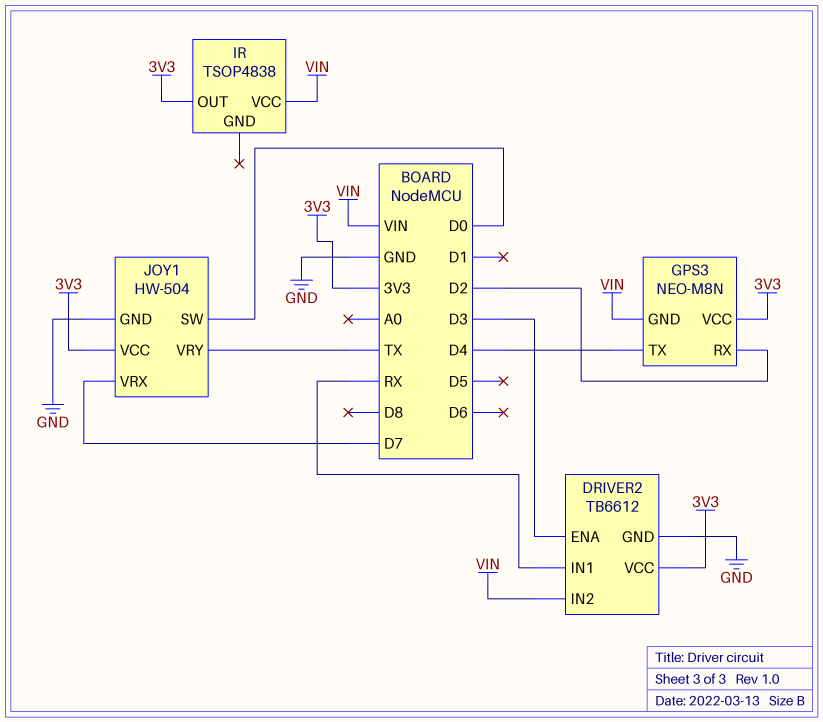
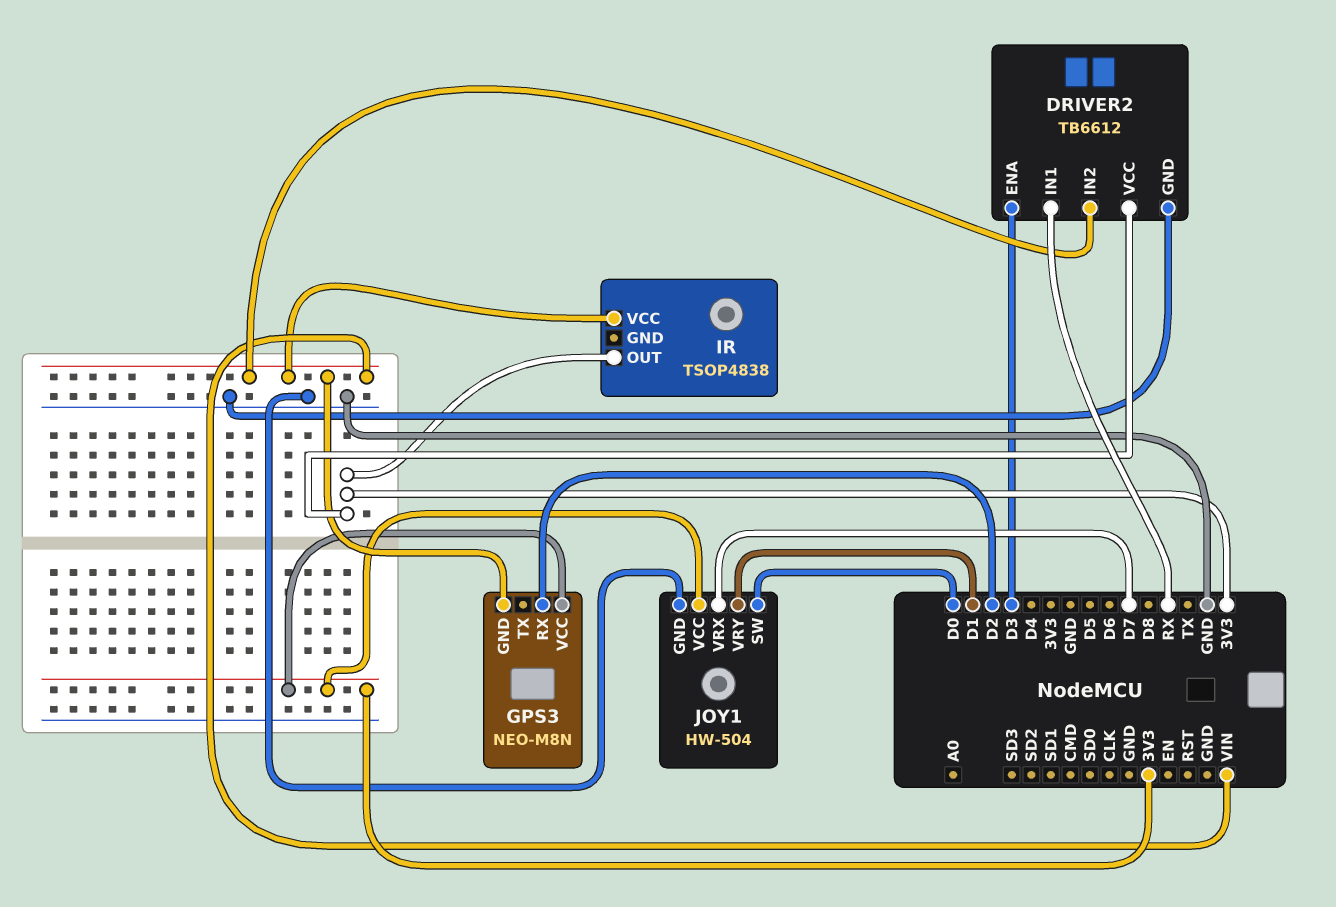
GPS3 pin TX: D4 -> none
JOY1 pin VRY: TX -> D1

